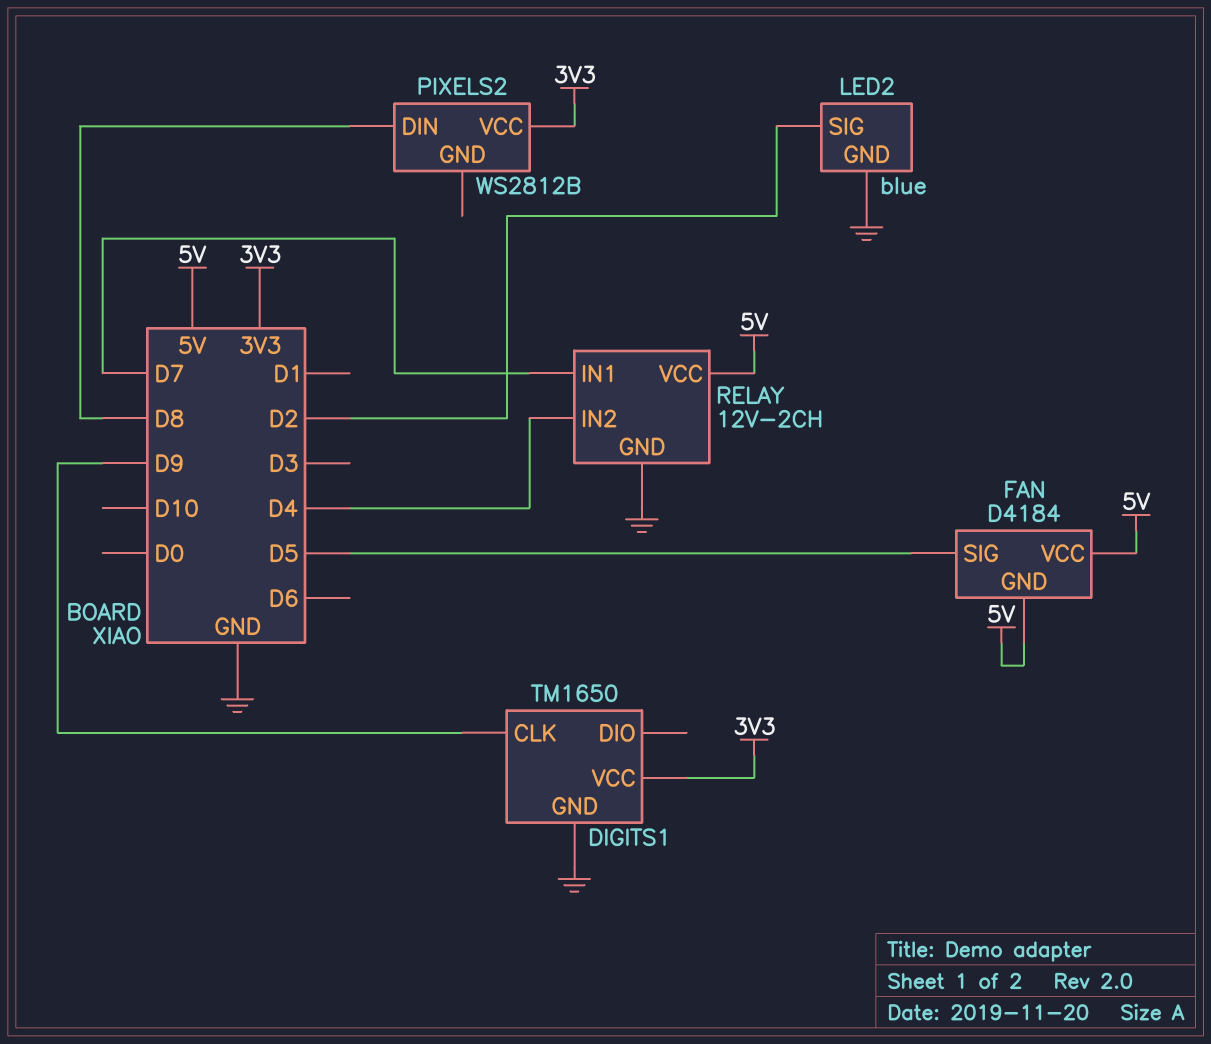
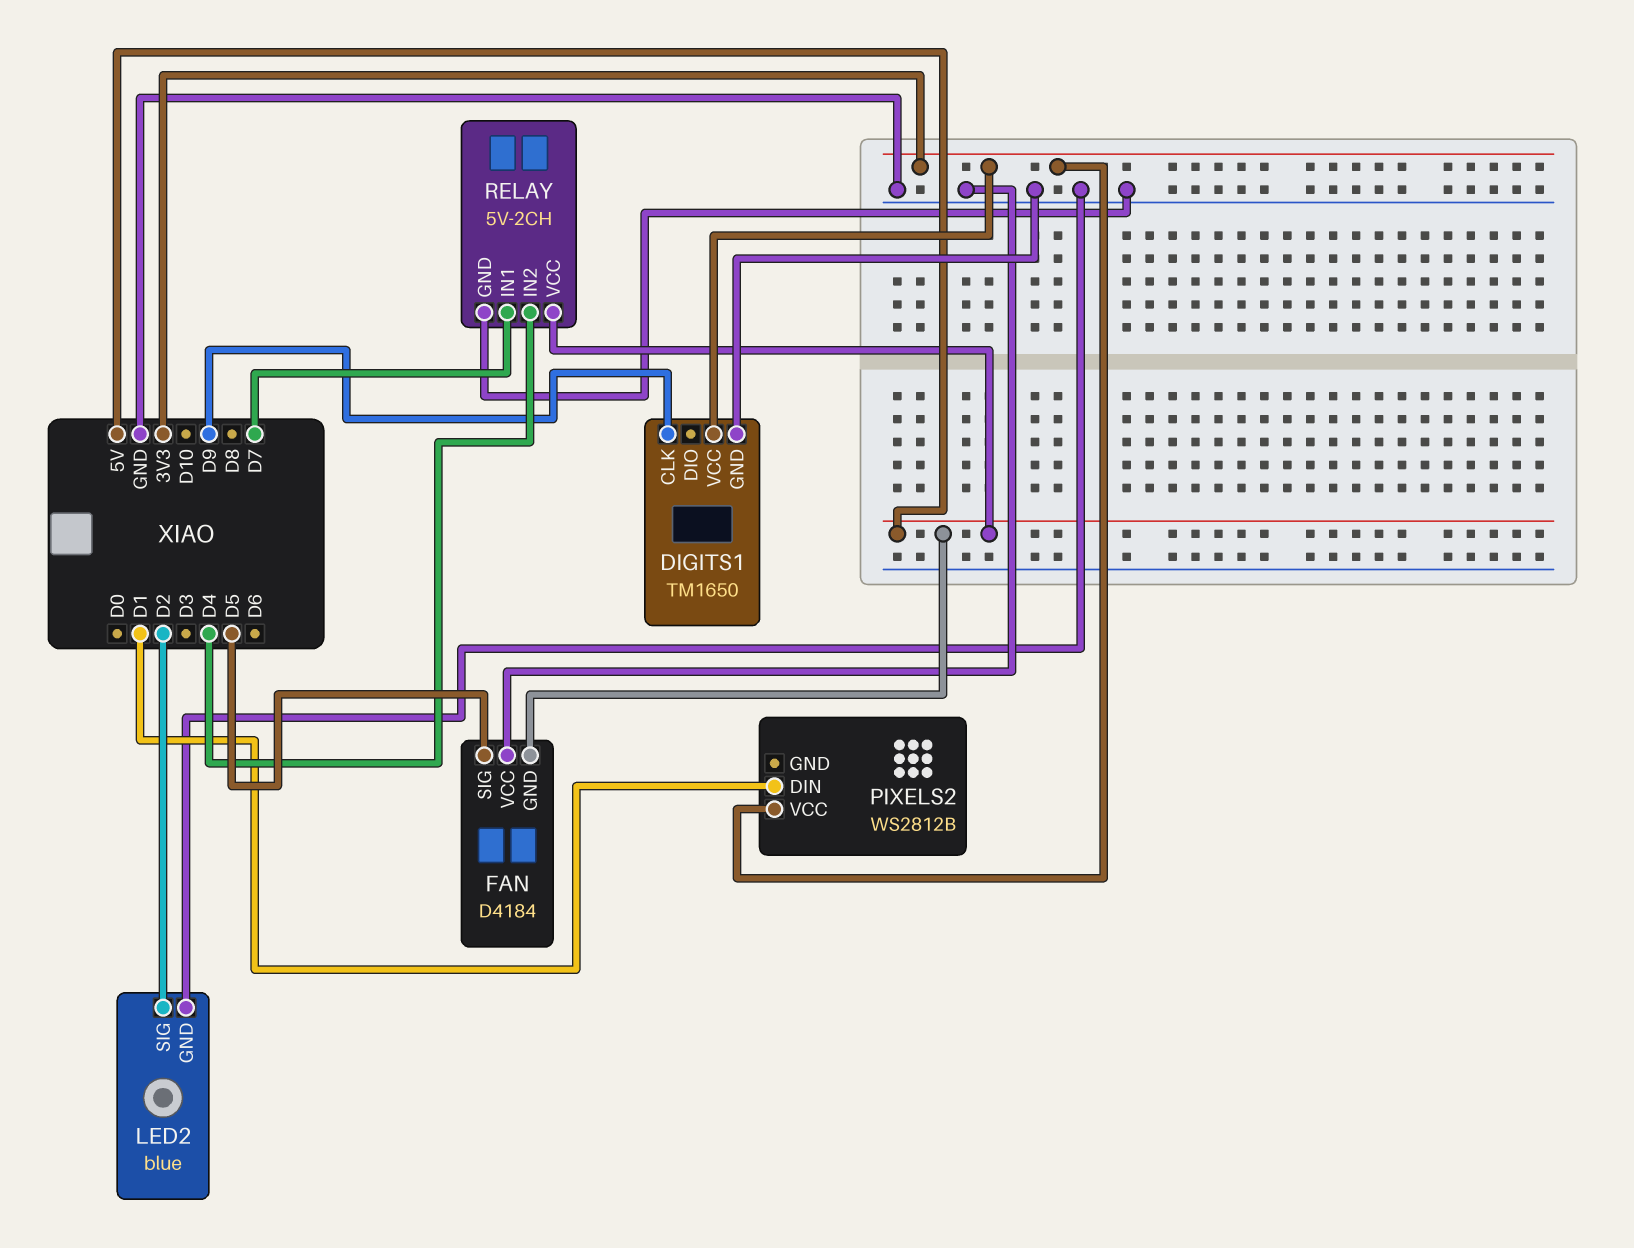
FAN pin VCC: 5V -> GND
PIXELS2 pin DIN: D8 -> D1
RELAY: 12V-2CH -> 5V-2CH

